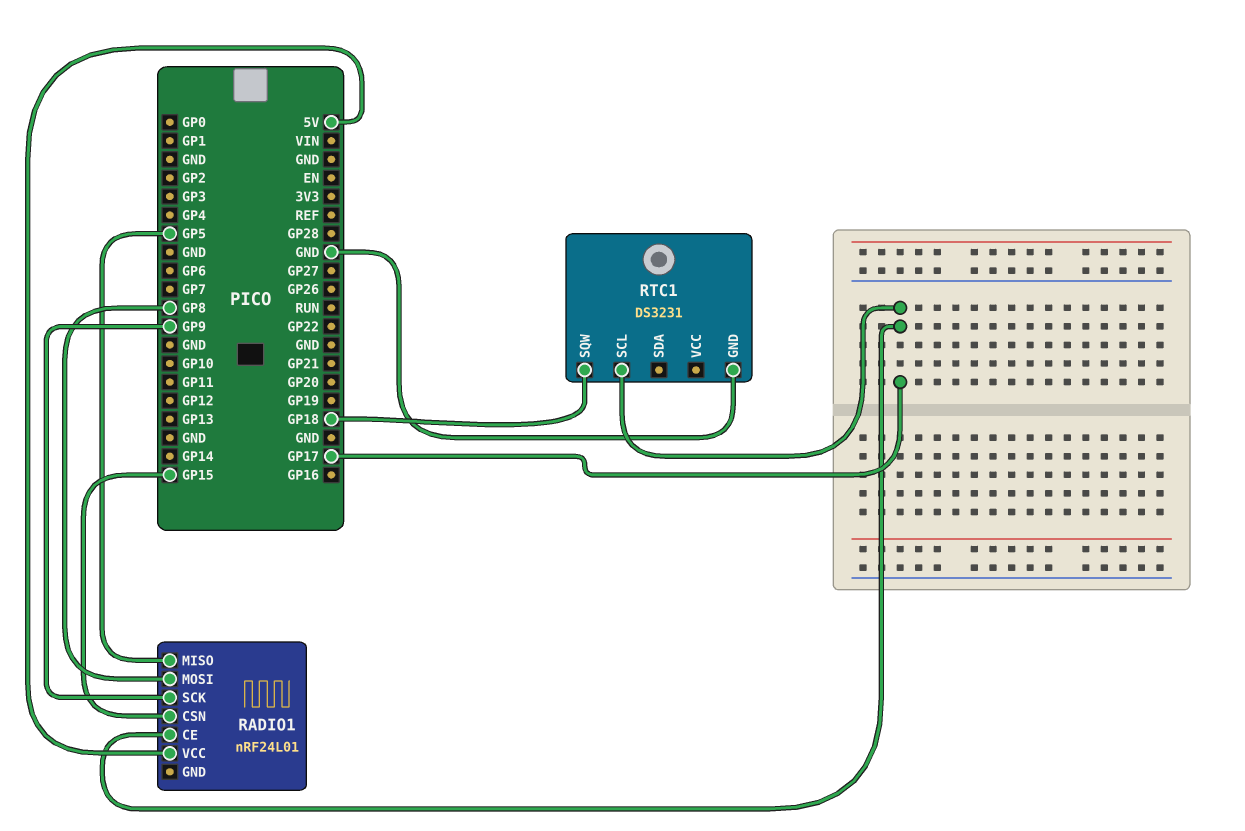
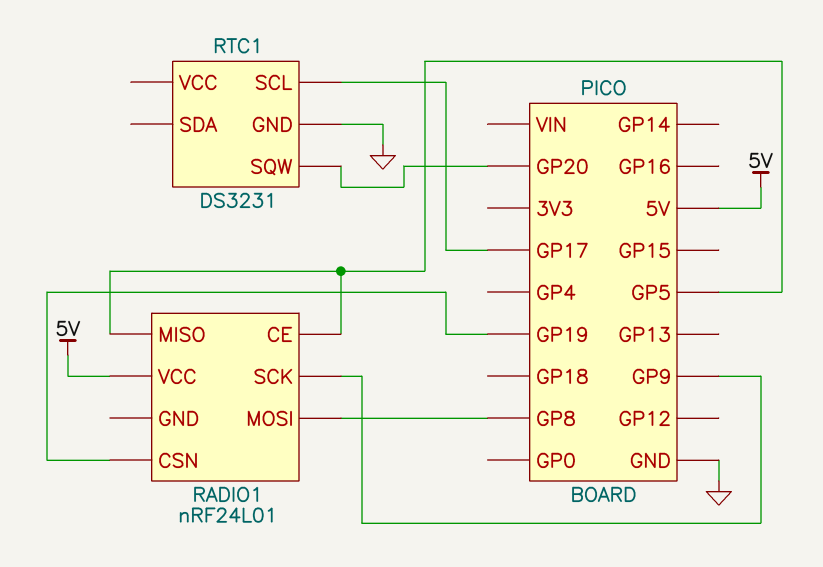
RADIO1 pin CE: GP17 -> GP5
RADIO1 pin CSN: GP15 -> GP19
RTC1 pin SQW: GP18 -> GP20

